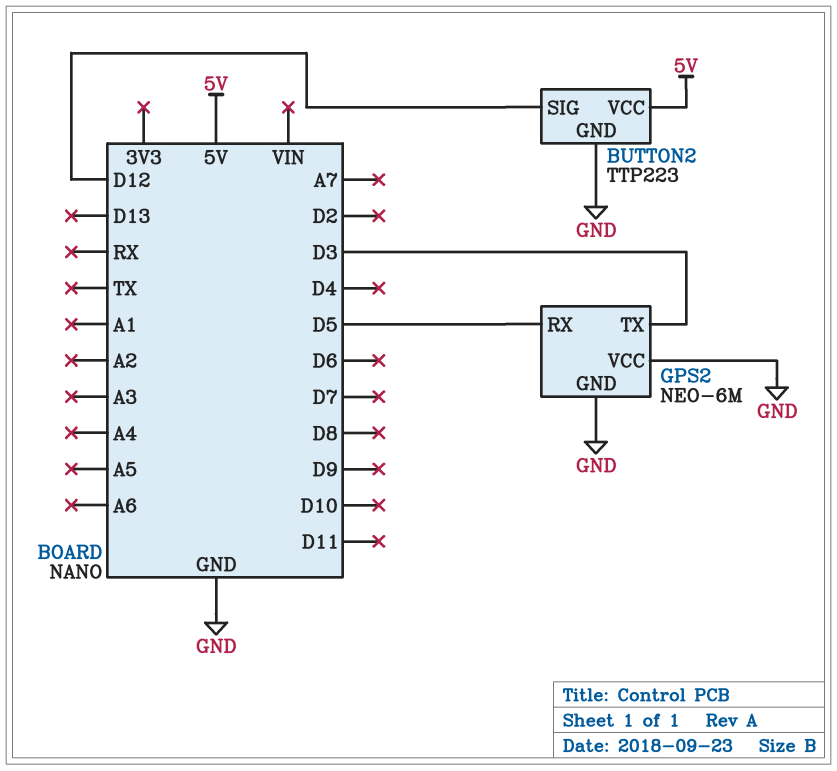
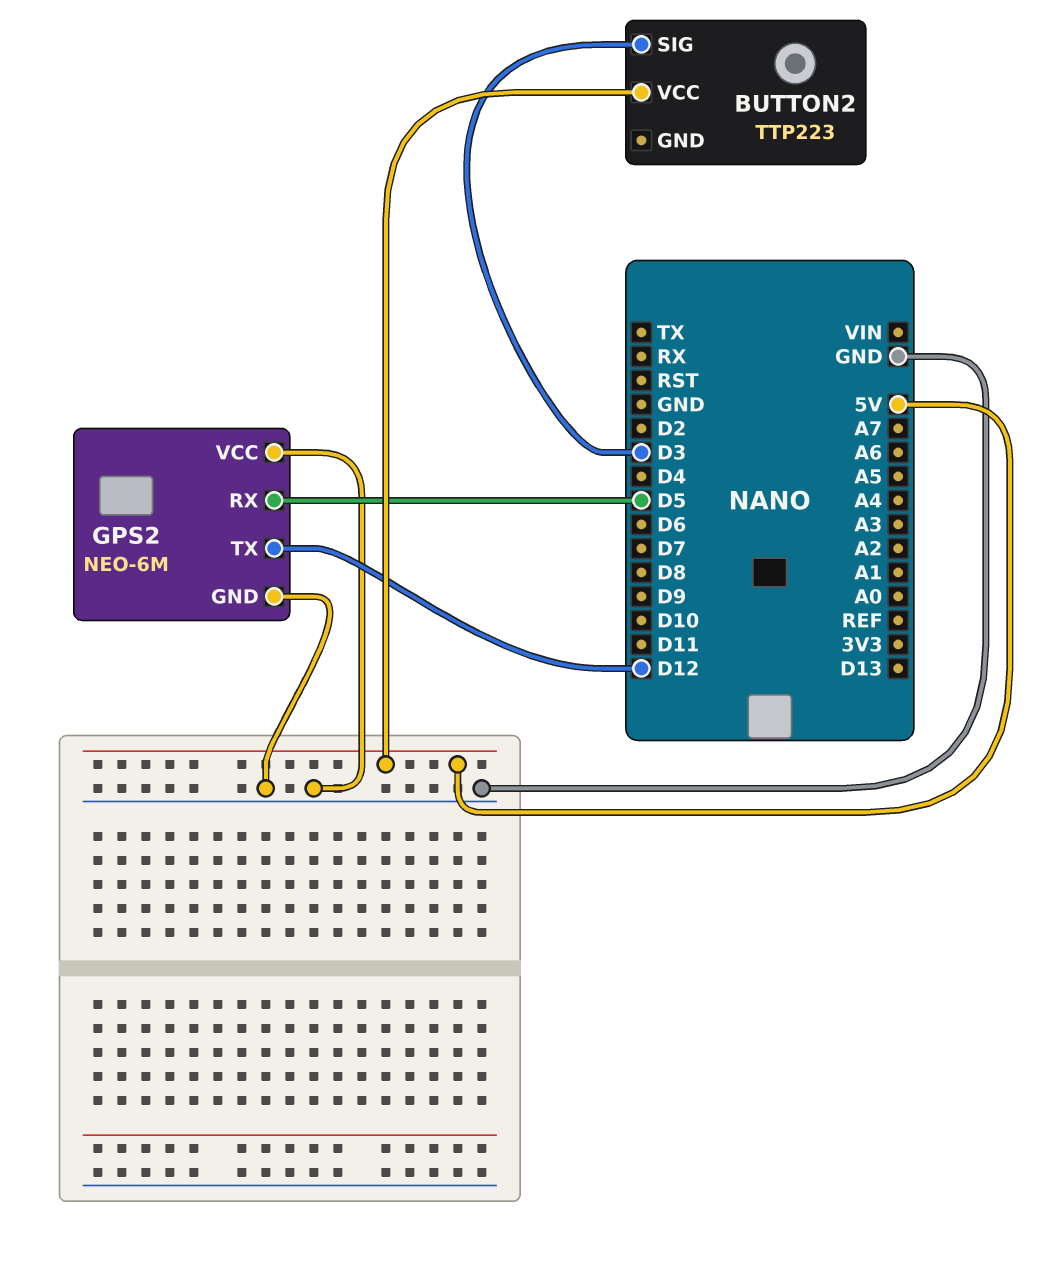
BUTTON2 pin GND: GND -> none
BUTTON2 pin SIG: D12 -> D3
GPS2 pin TX: D3 -> D12

